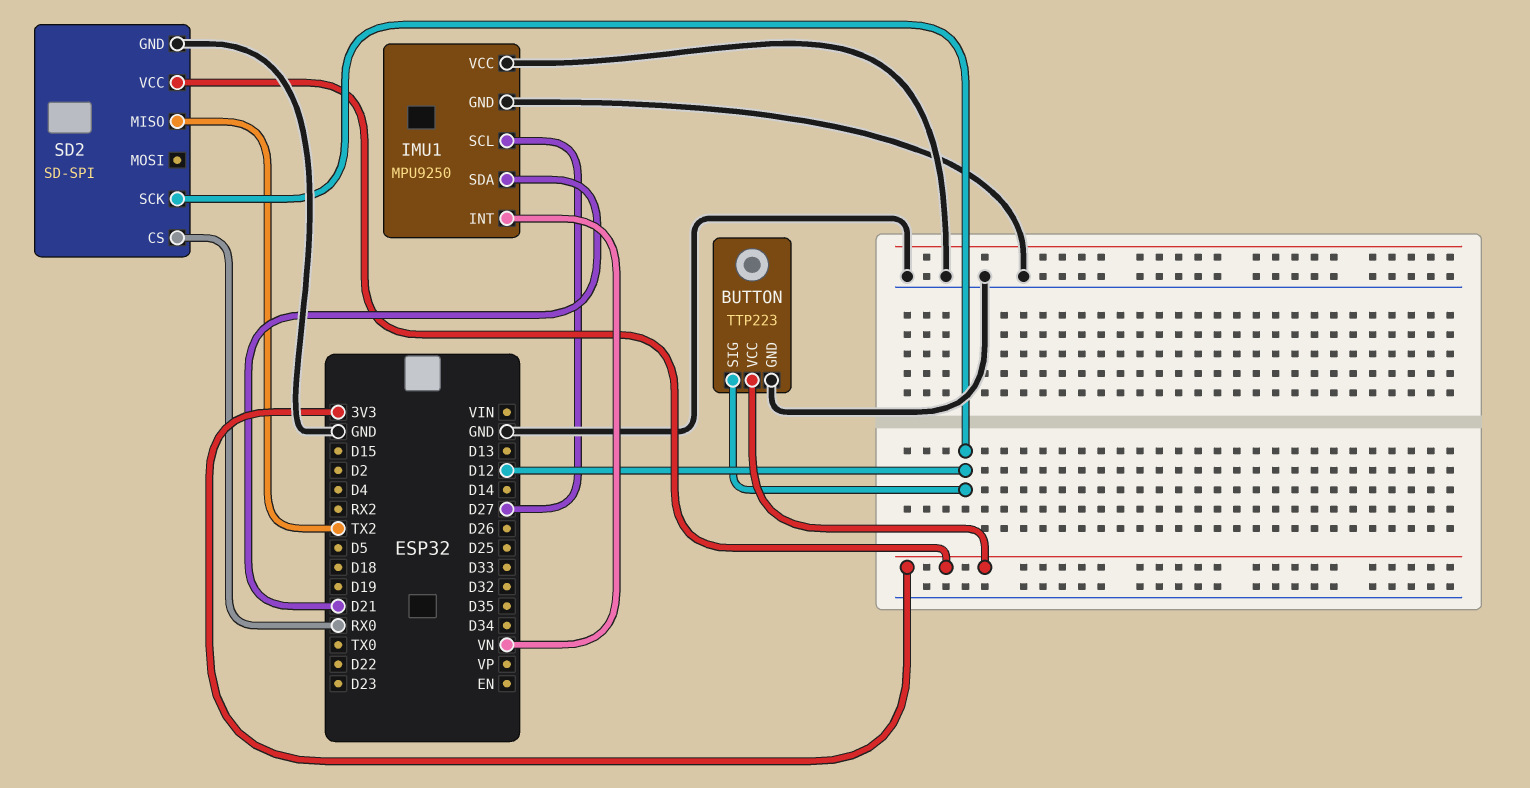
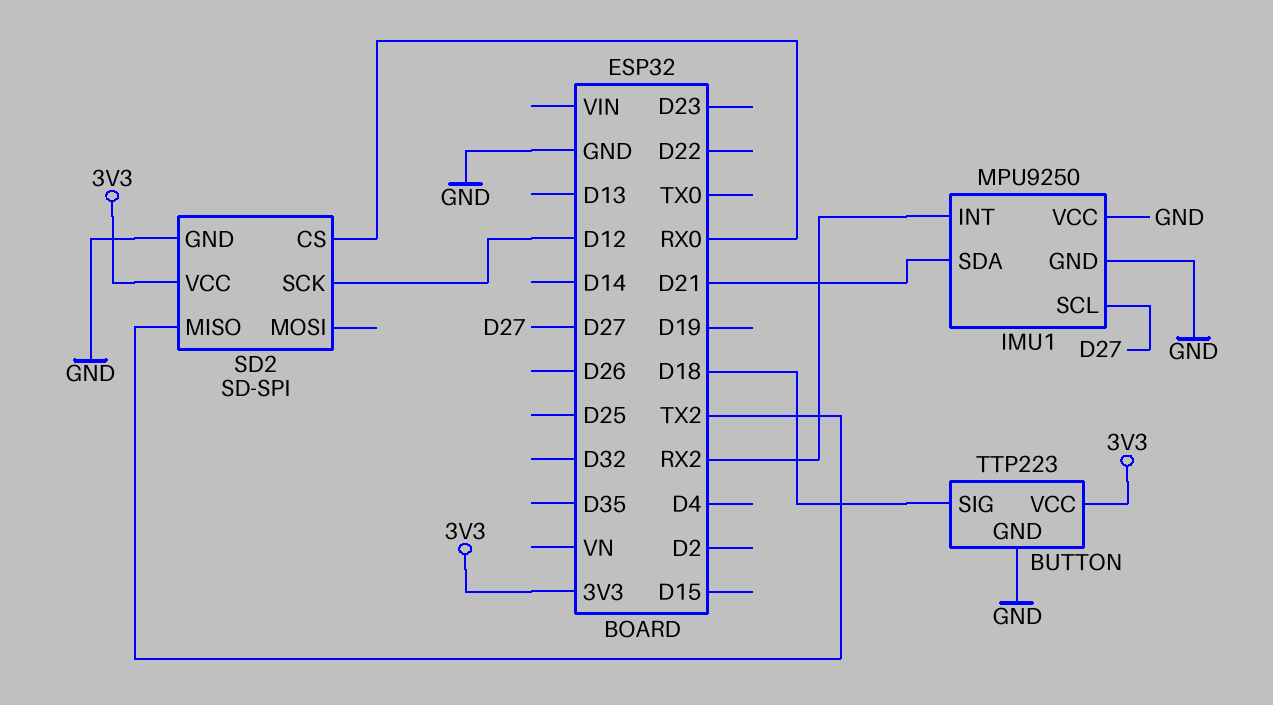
BUTTON pin SIG: D12 -> D18
IMU1 pin INT: VN -> RX2

